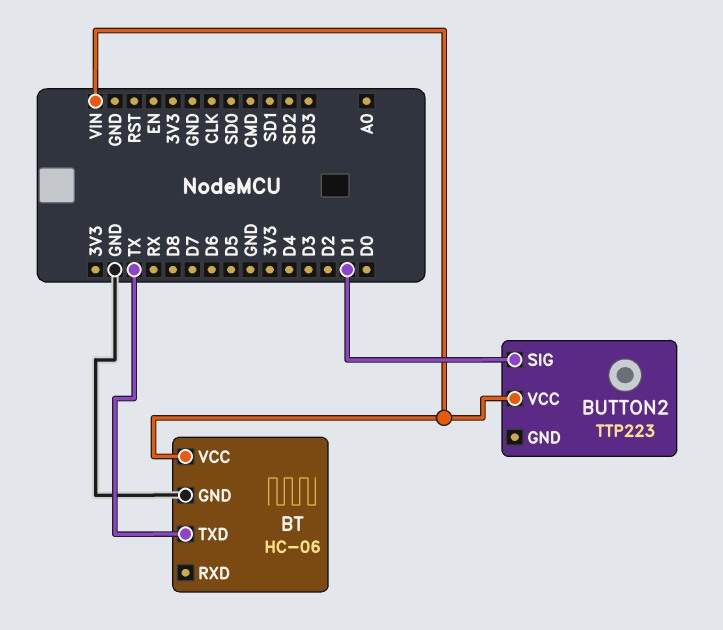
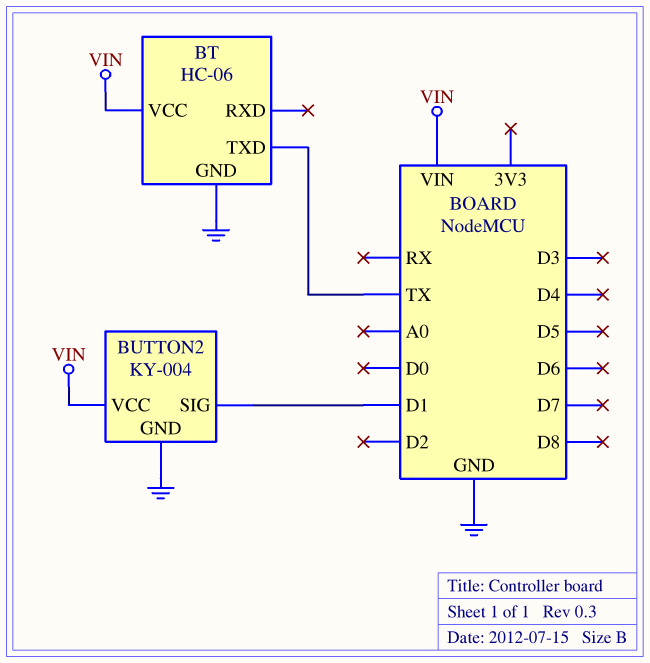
BUTTON2: TTP223 -> KY-004
BUTTON2 pin GND: none -> GND

